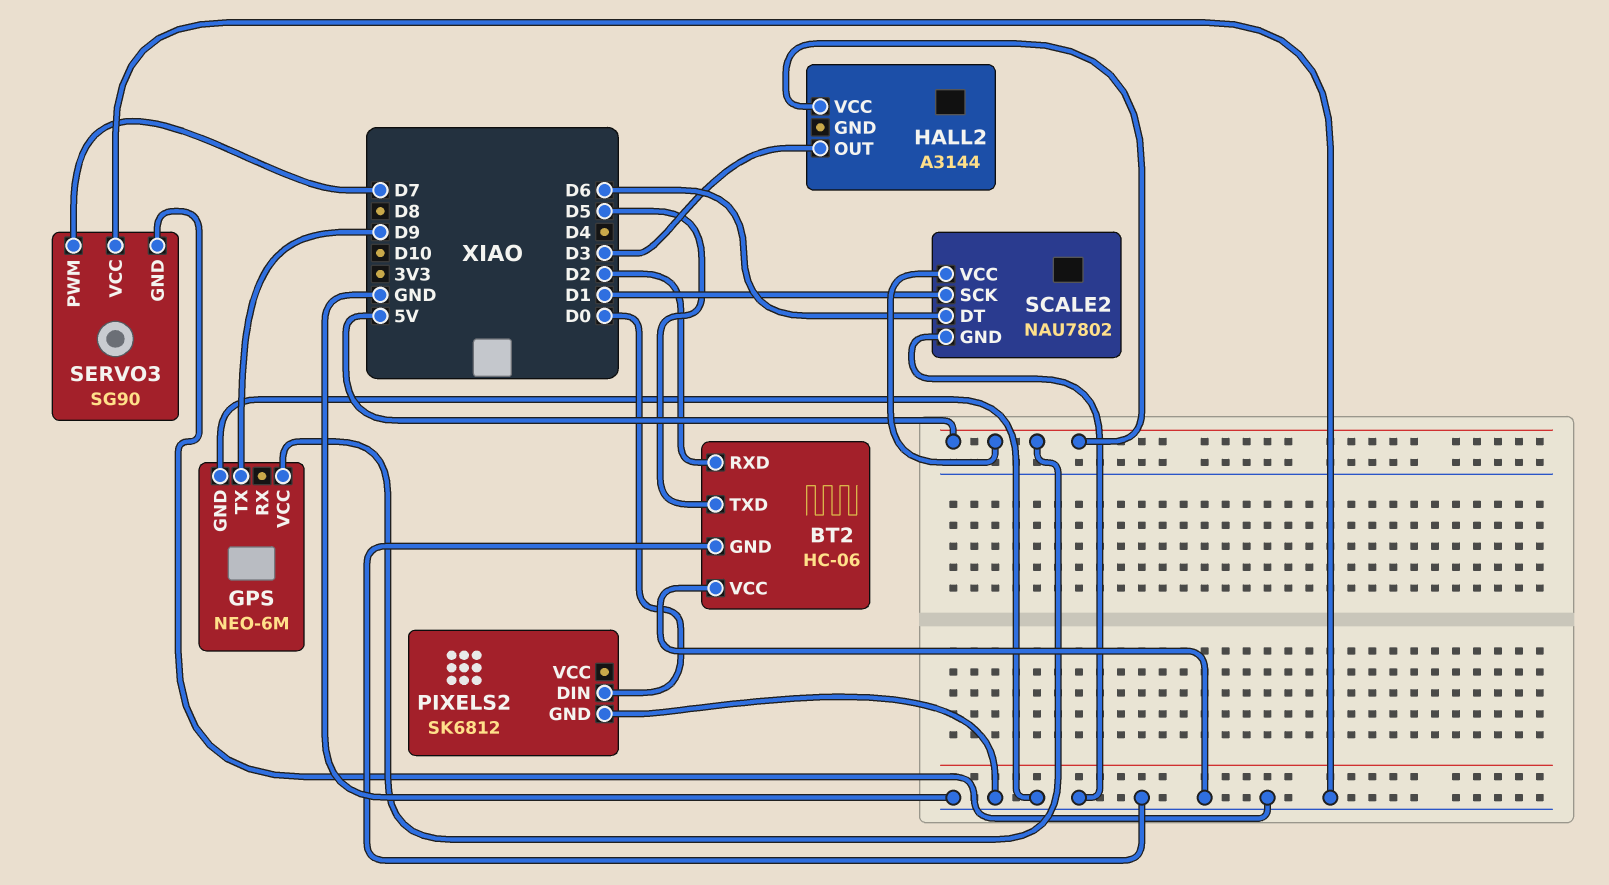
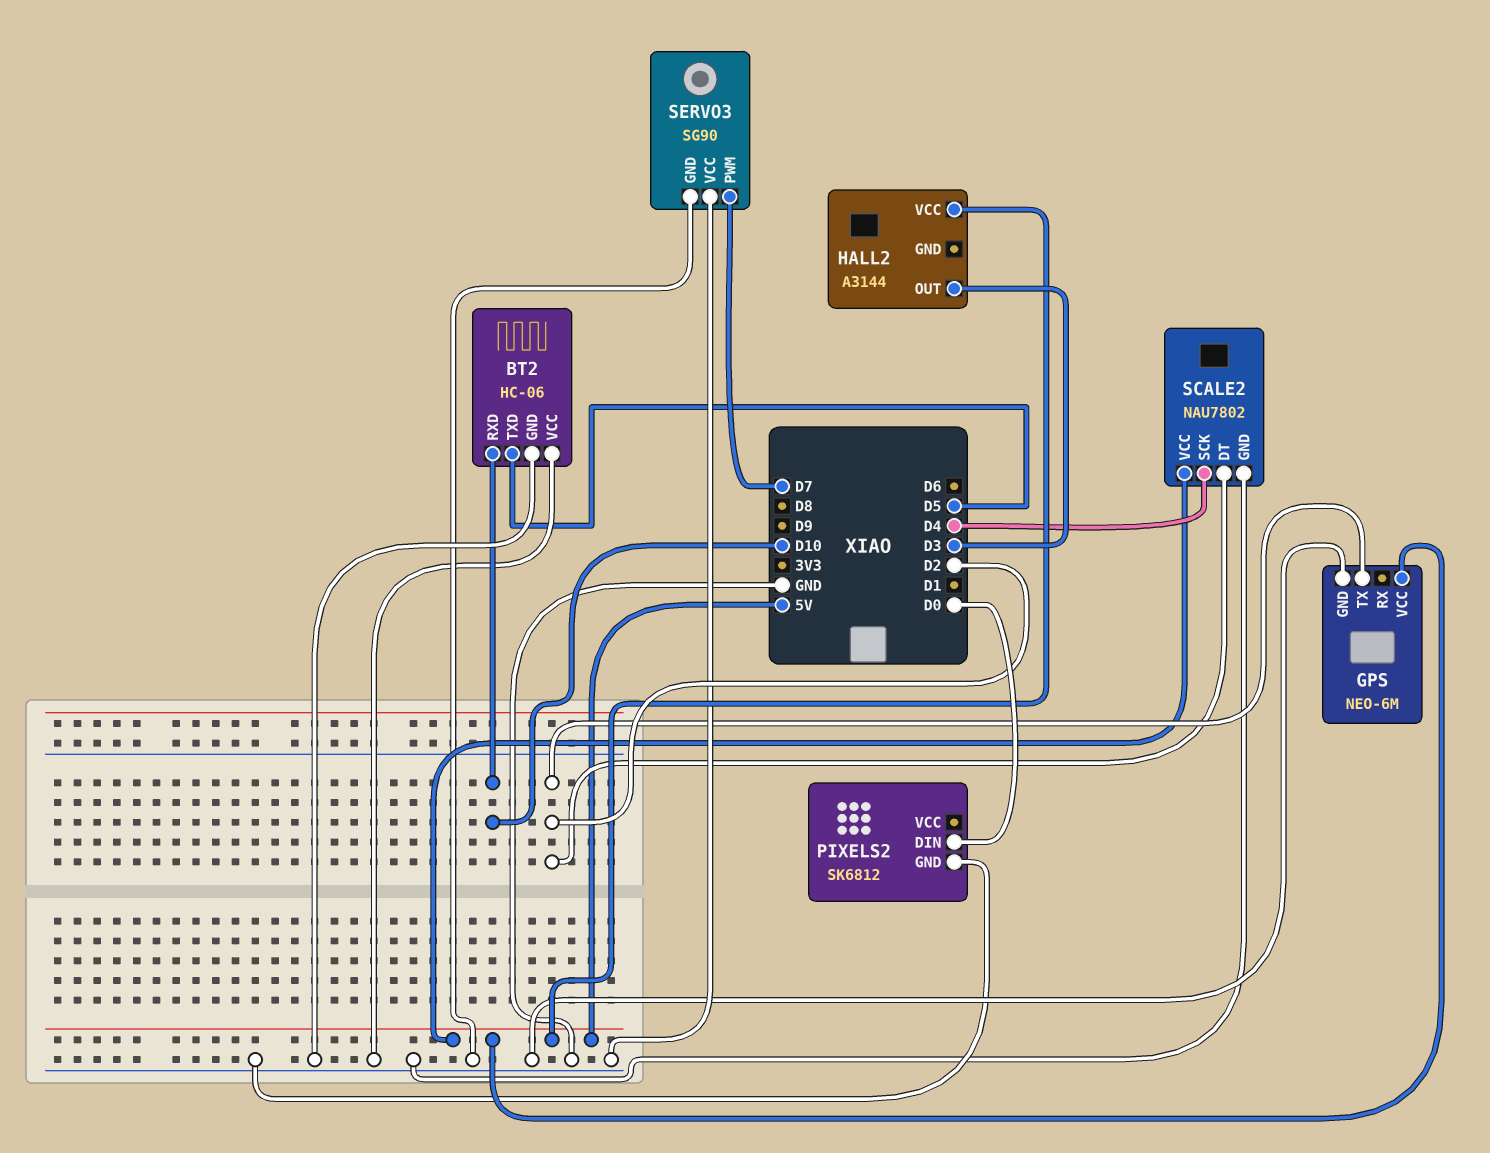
BT2 pin RXD: D2 -> D10
GPS pin TX: D9 -> D2
SCALE2 pin DT: D6 -> D2
SCALE2 pin SCK: D1 -> D4

